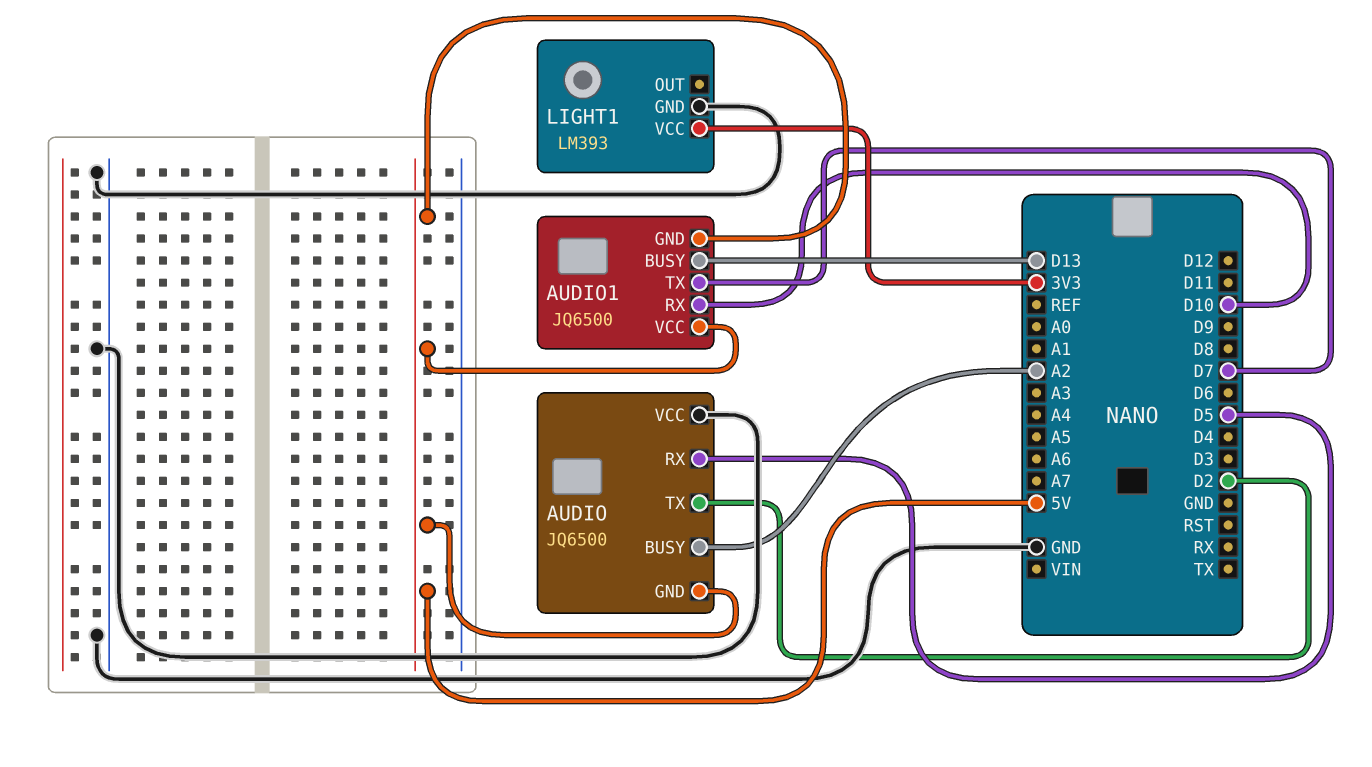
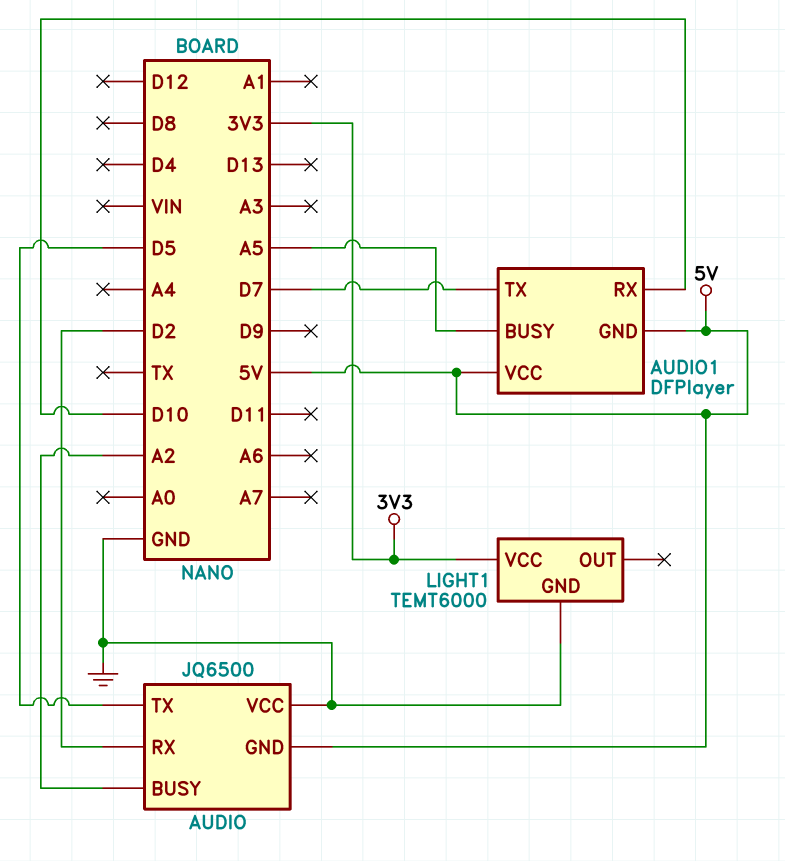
AUDIO pin RX: D5 -> D2
AUDIO pin TX: D2 -> D5
AUDIO1: JQ6500 -> DFPlayer
AUDIO1 pin BUSY: D13 -> A5
LIGHT1: LM393 -> TEMT6000

